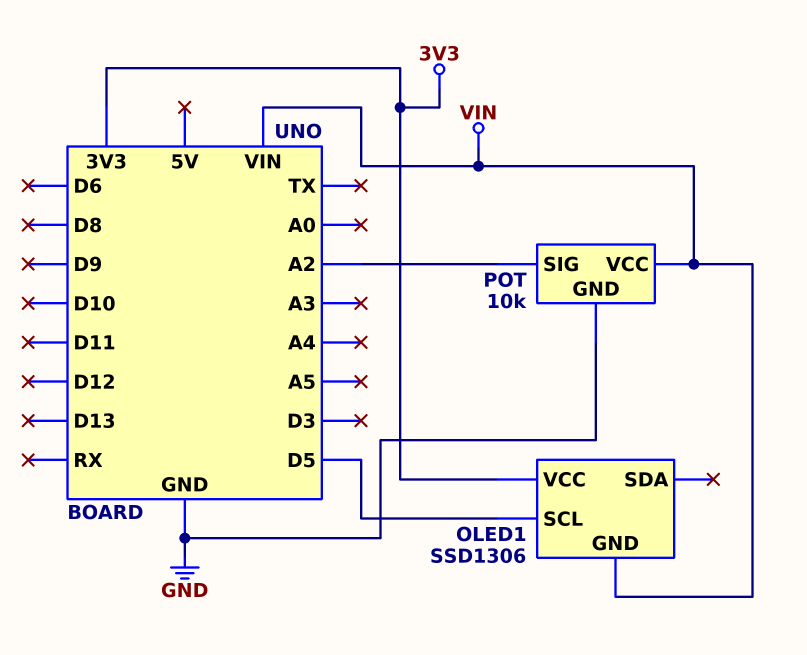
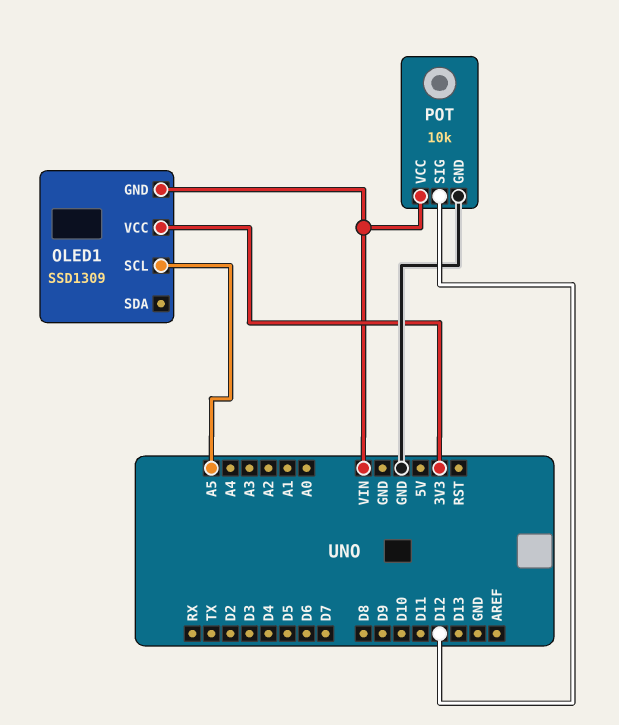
OLED1: SSD1306 -> SSD1309
OLED1 pin SCL: D5 -> A5
POT pin SIG: A2 -> D12

